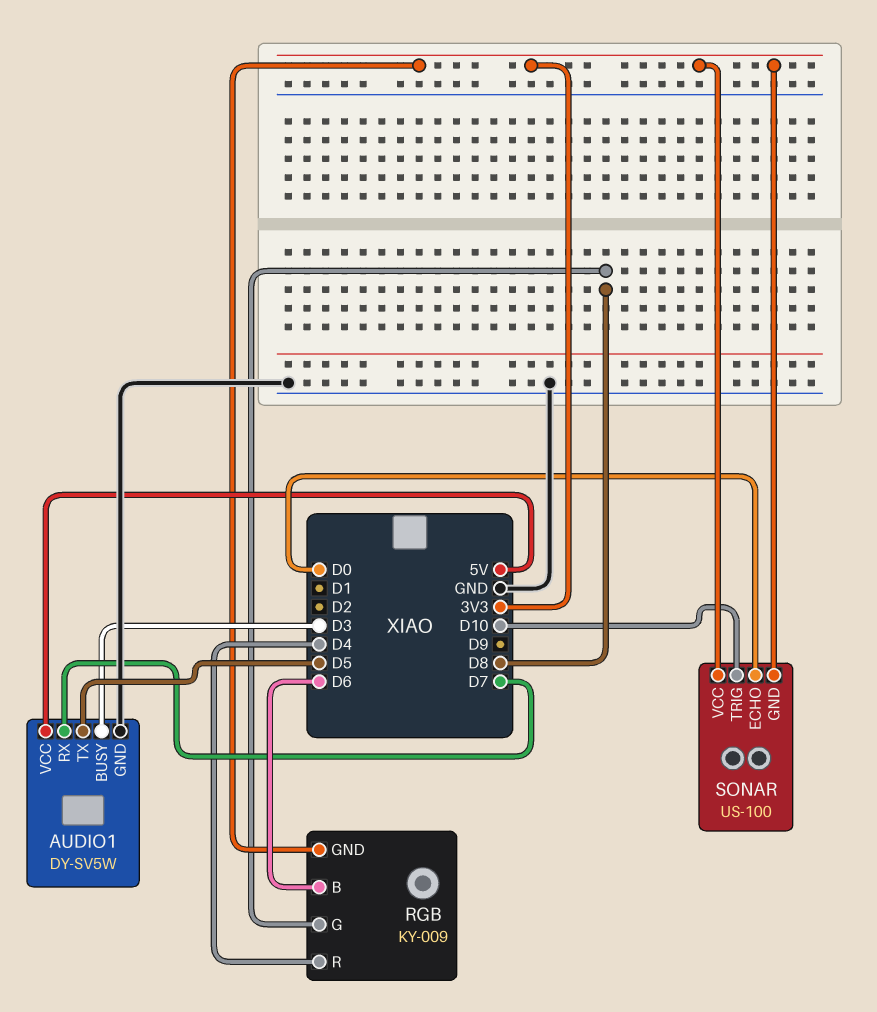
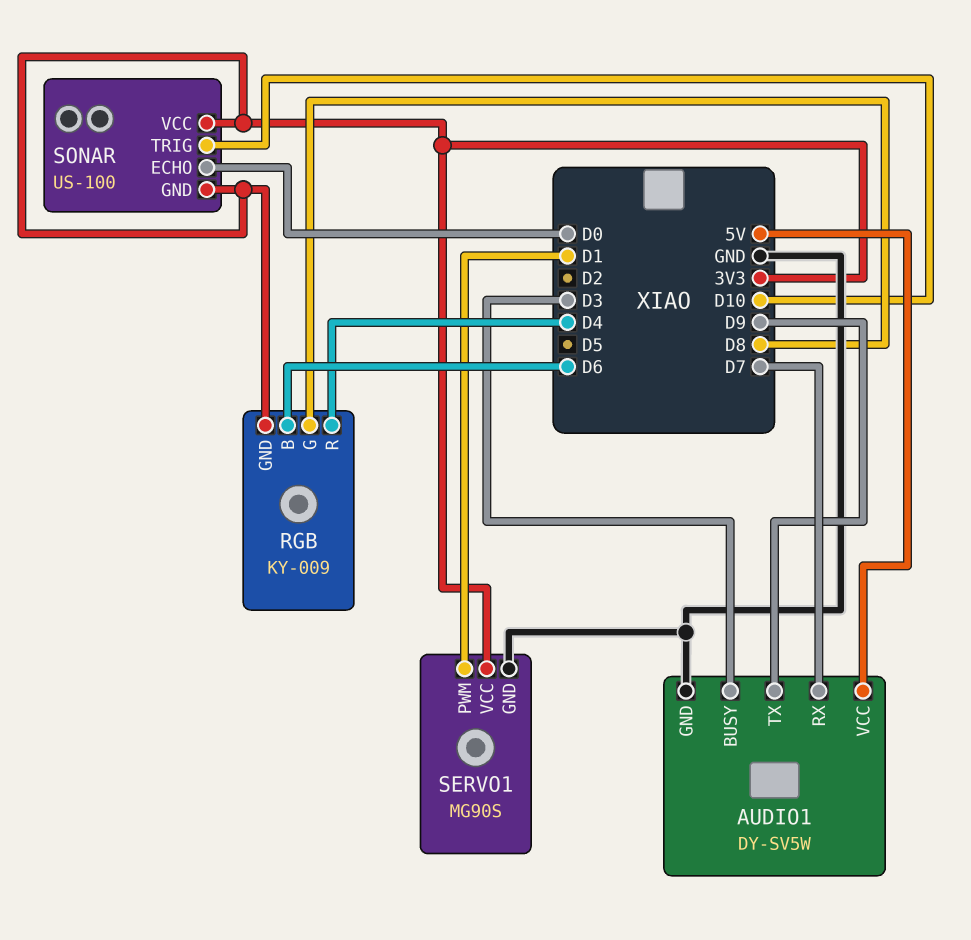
AUDIO1 pin TX: D5 -> D9
SERVO1: none -> MG90S
SERVO1 pin GND: none -> GND
SERVO1 pin PWM: none -> D1
SERVO1 pin VCC: none -> 3V3

